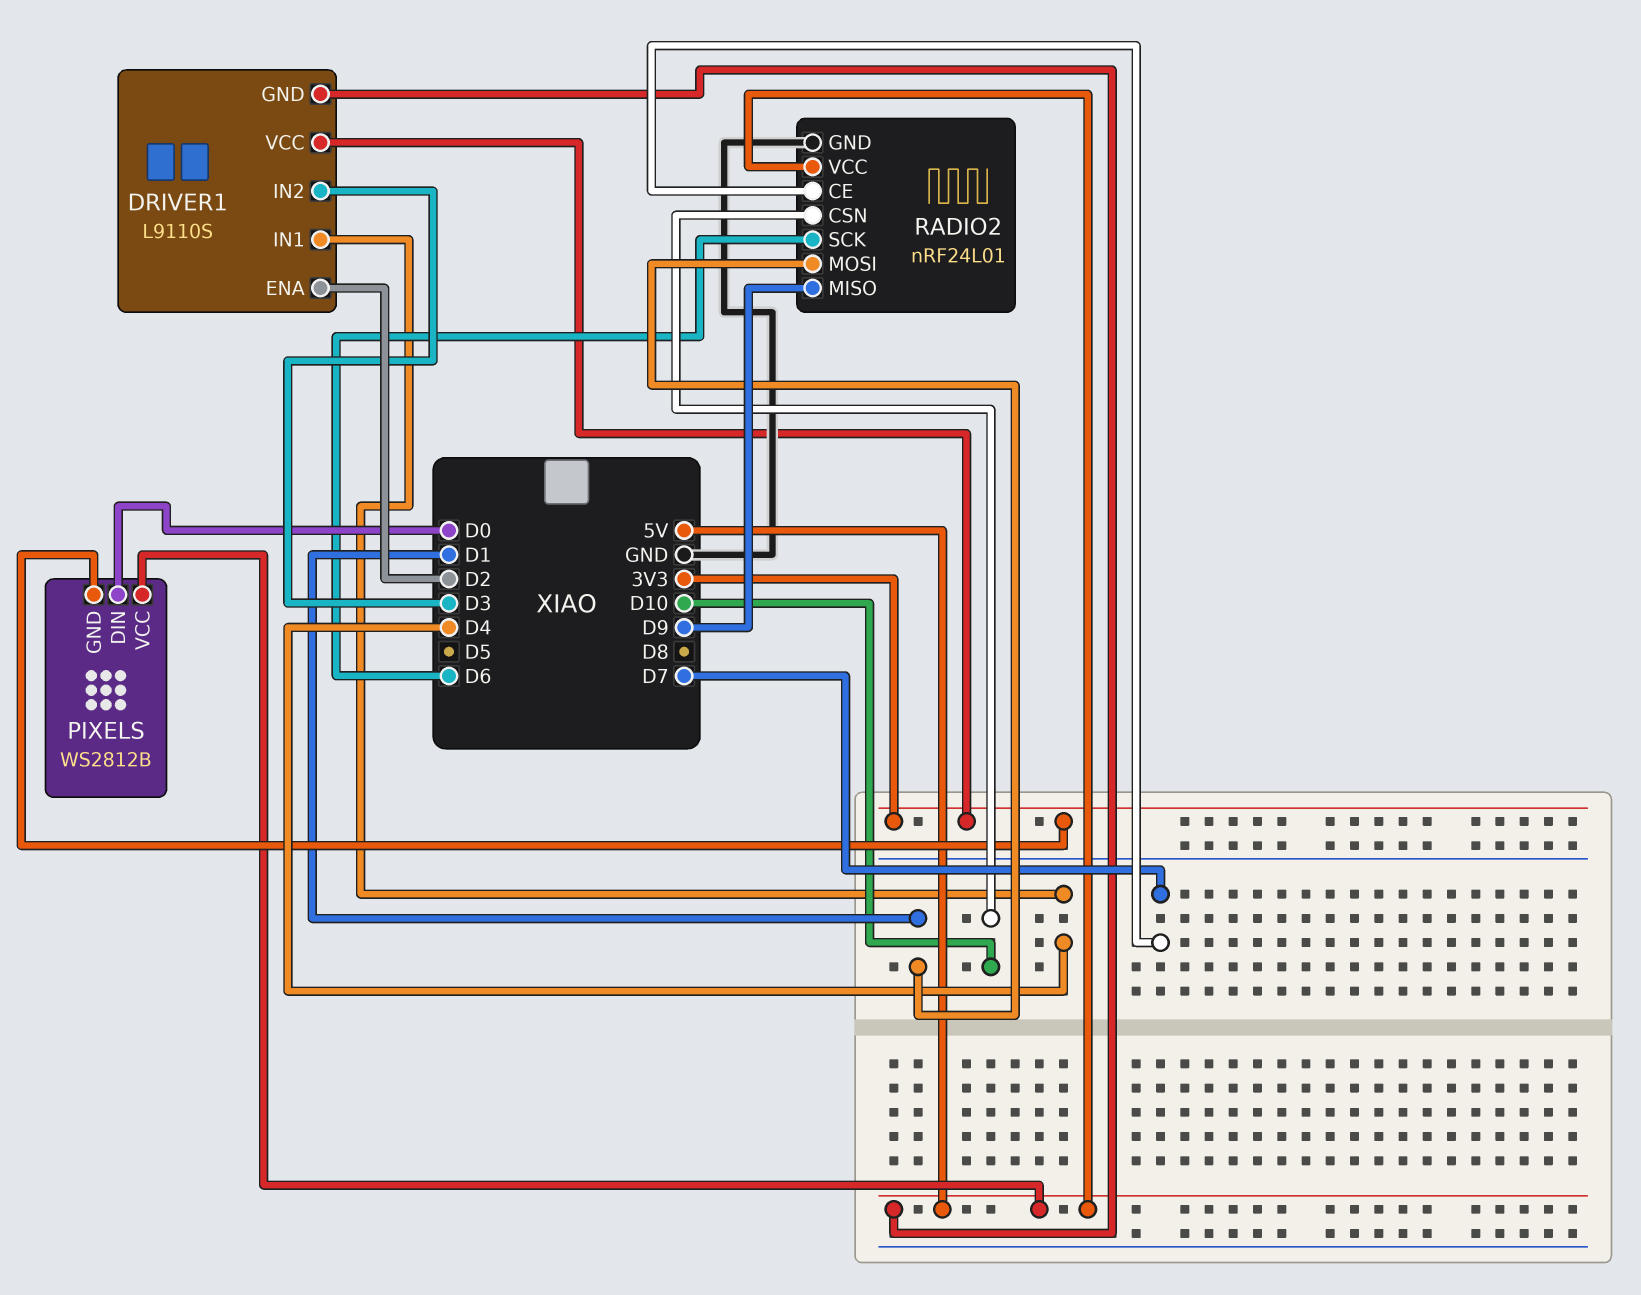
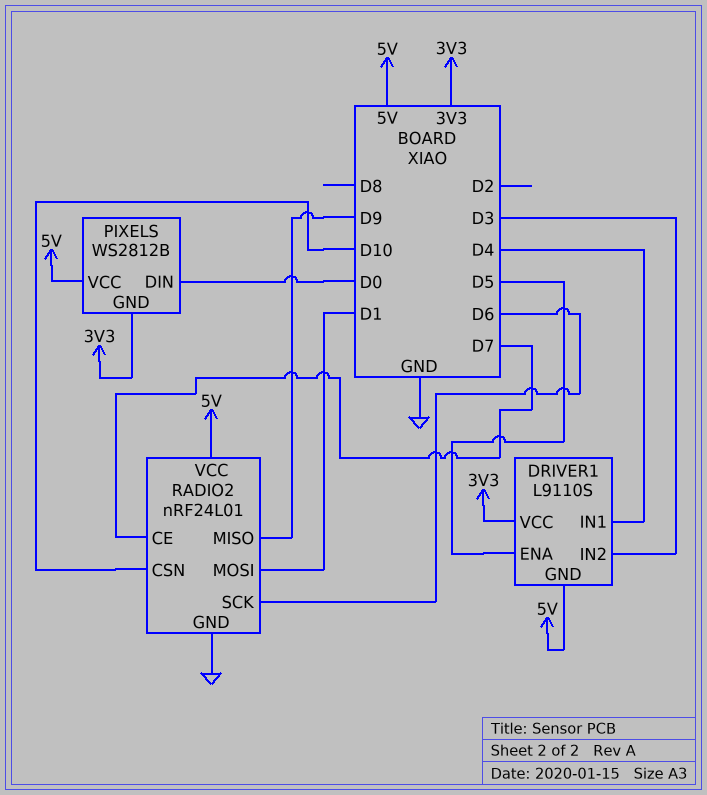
DRIVER1 pin ENA: D2 -> D5

